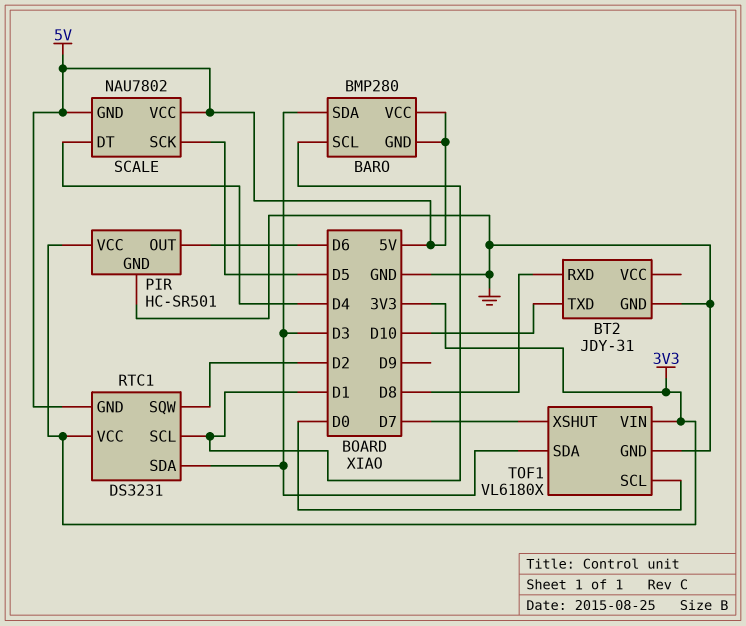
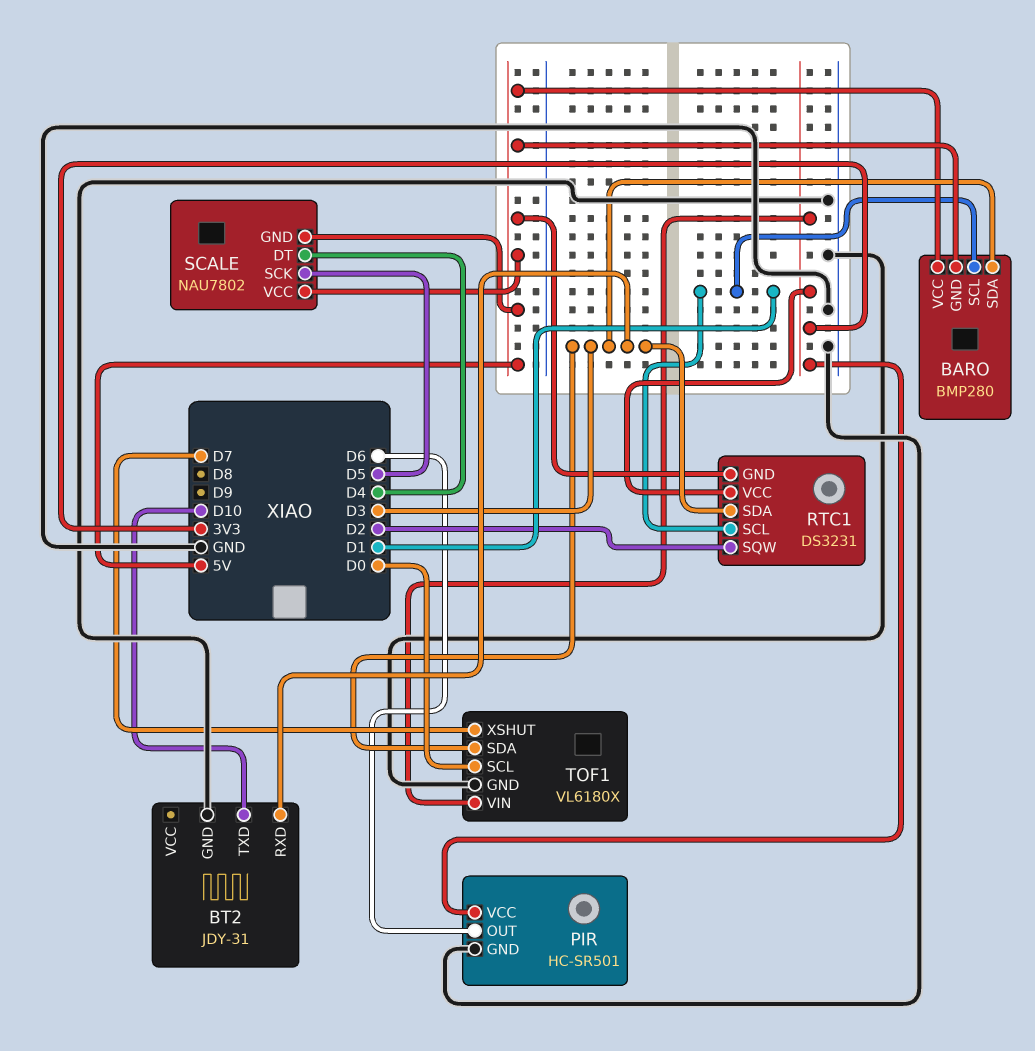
BT2 pin RXD: D8 -> D3

